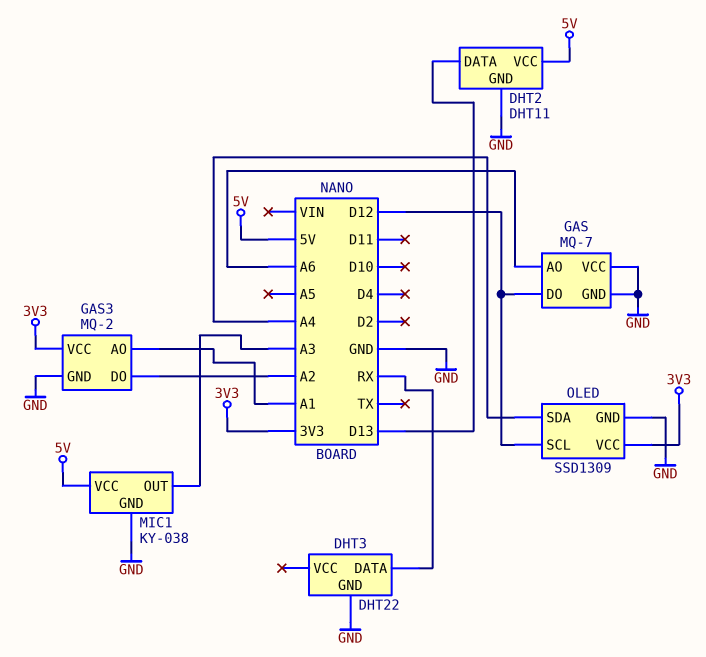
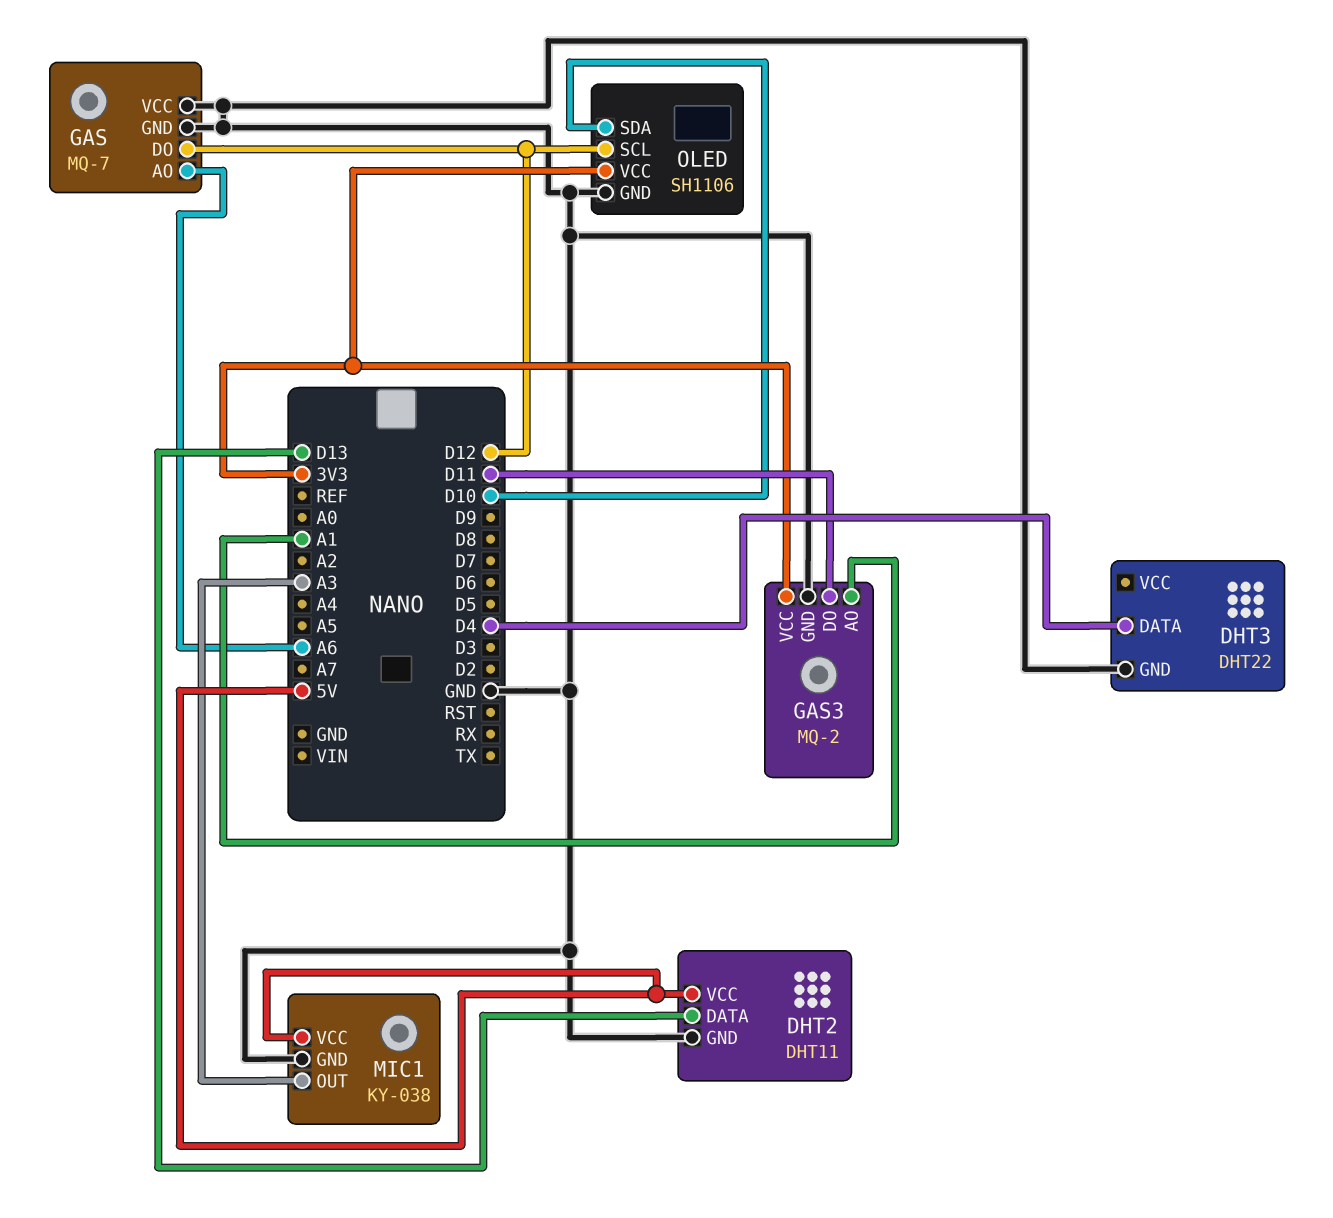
DHT3 pin DATA: RX -> D4
GAS3 pin DO: A2 -> D11
OLED: SSD1309 -> SH1106
OLED pin SDA: A4 -> D10

